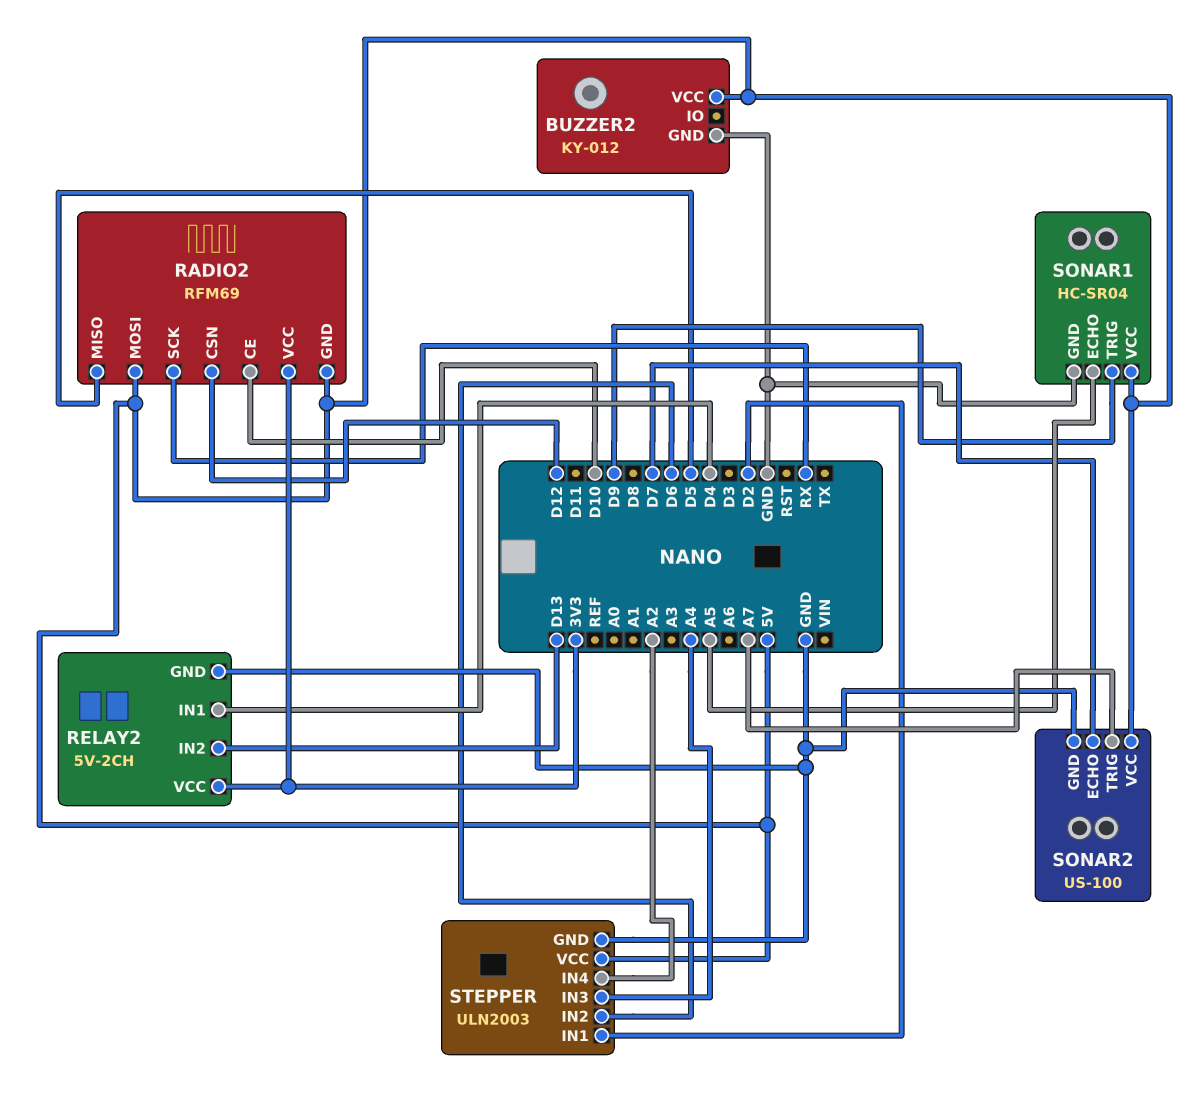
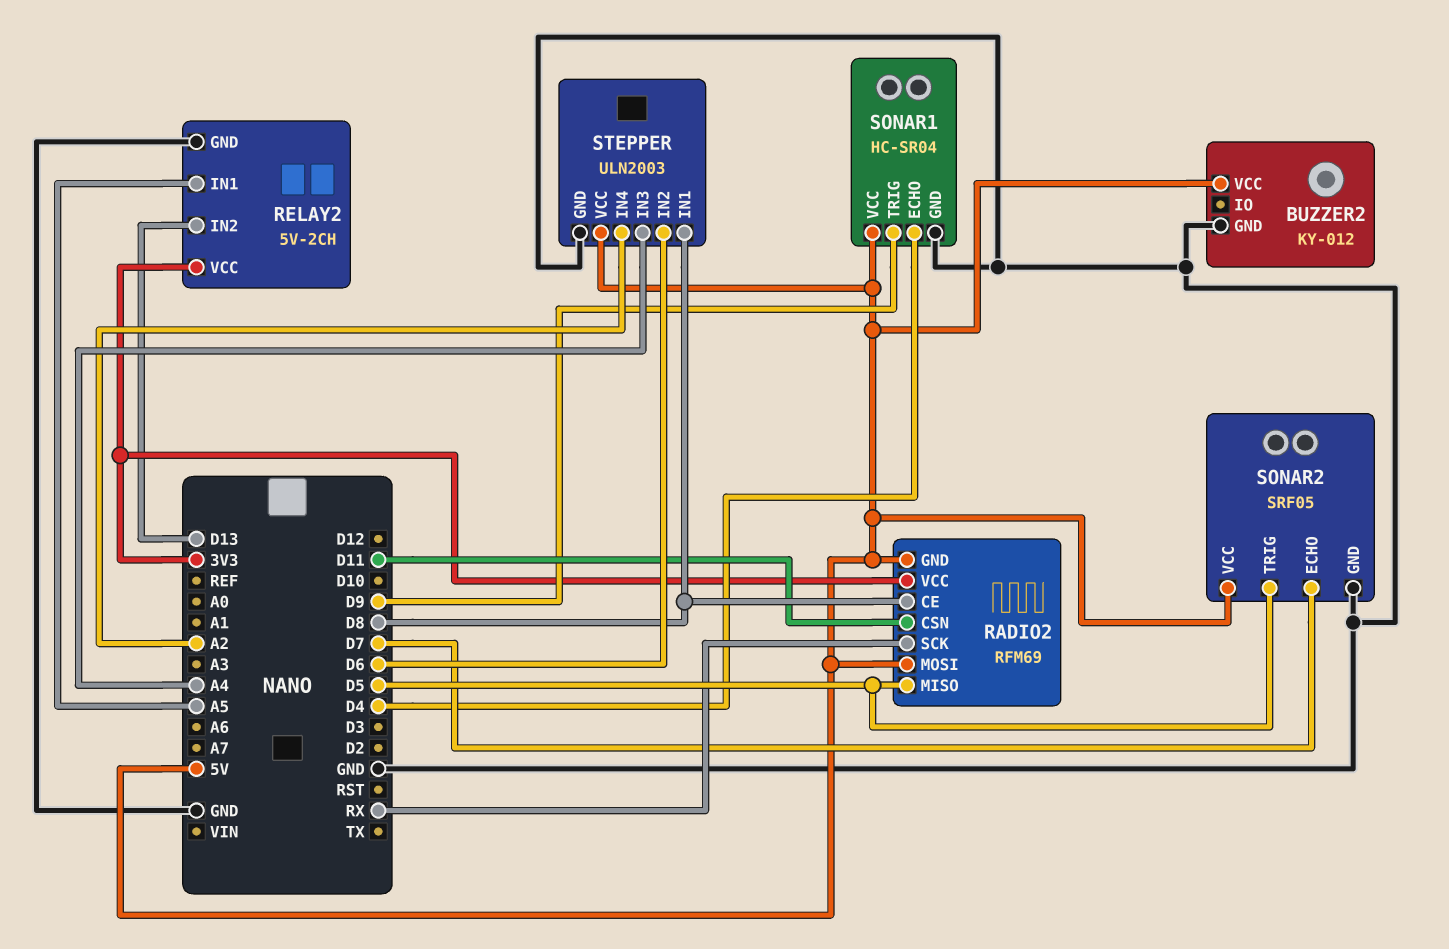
RADIO2 pin CE: D10 -> D8
RADIO2 pin CSN: D12 -> D11
RELAY2 pin IN1: D4 -> A5
SONAR1 pin ECHO: A5 -> D4
SONAR2: US-100 -> SRF05
SONAR2 pin TRIG: A7 -> D5
STEPPER pin IN1: D2 -> D8

